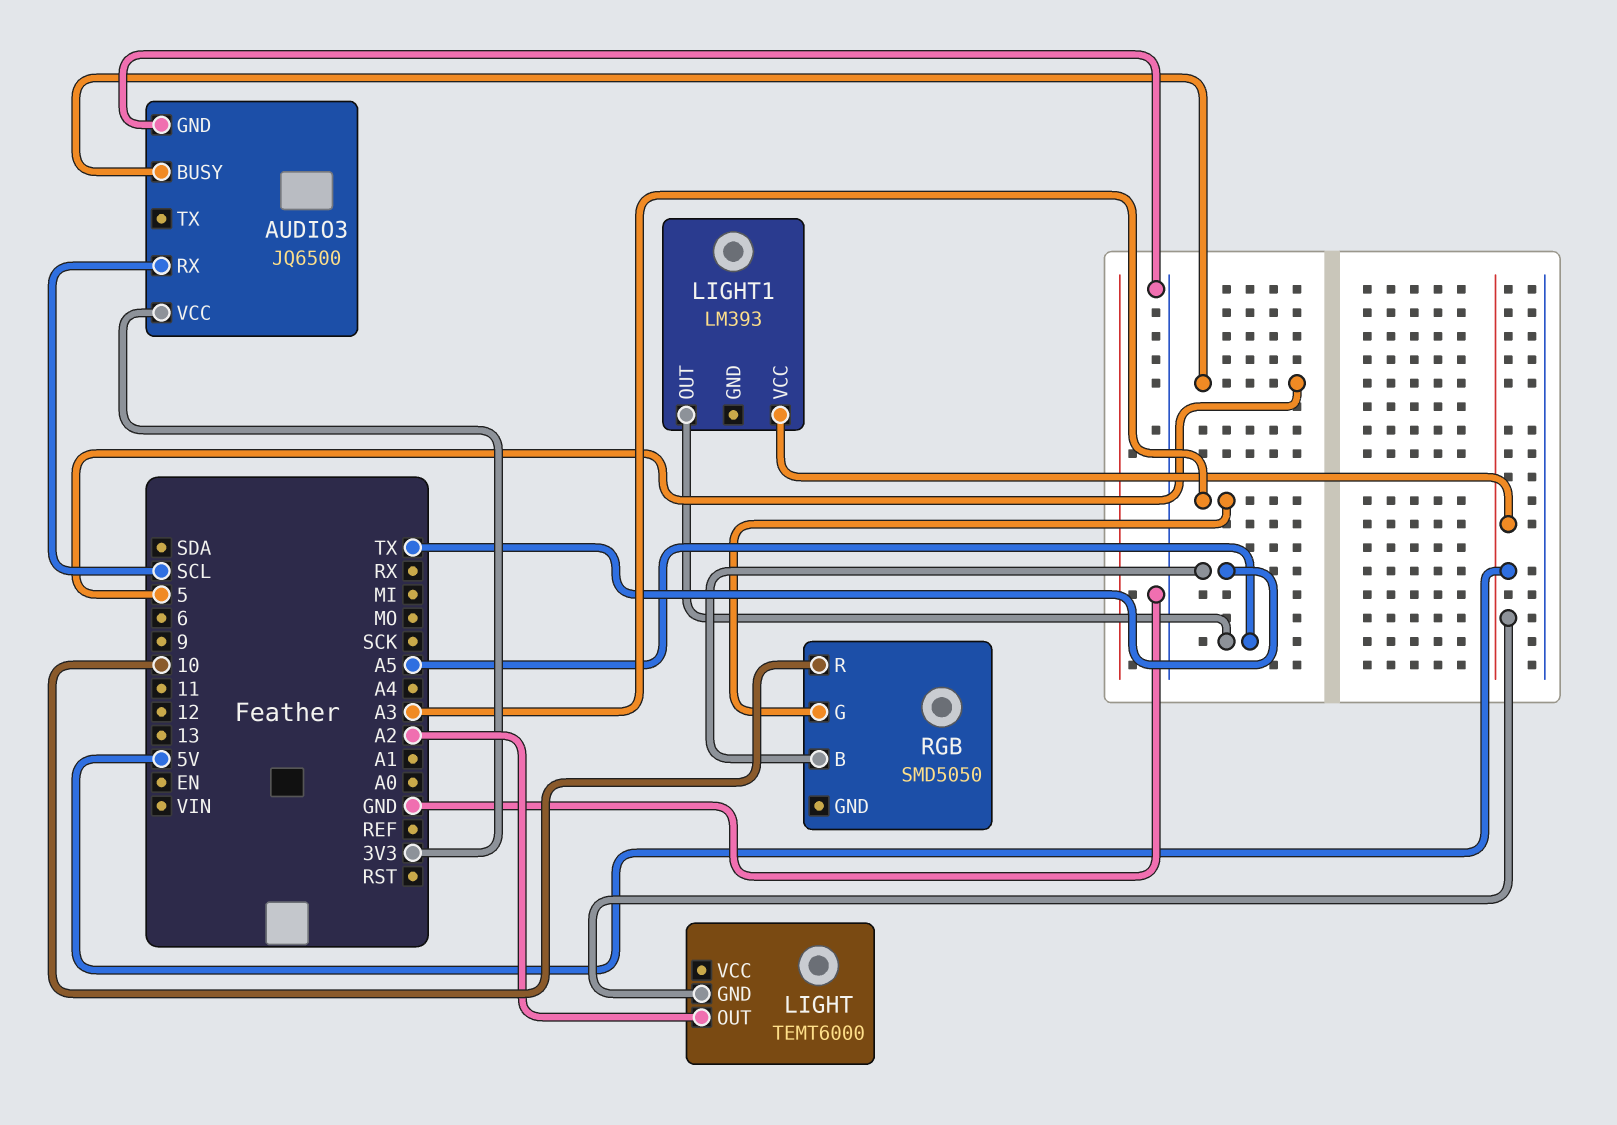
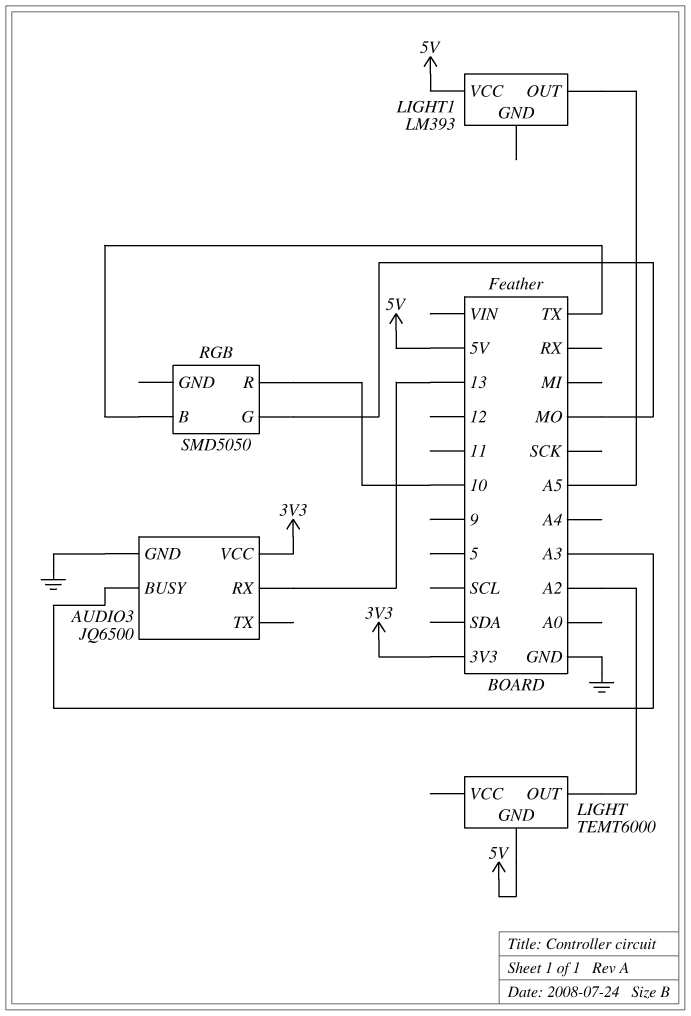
AUDIO3 pin BUSY: 5 -> A3
AUDIO3 pin RX: SCL -> 13
RGB pin G: A3 -> MO

